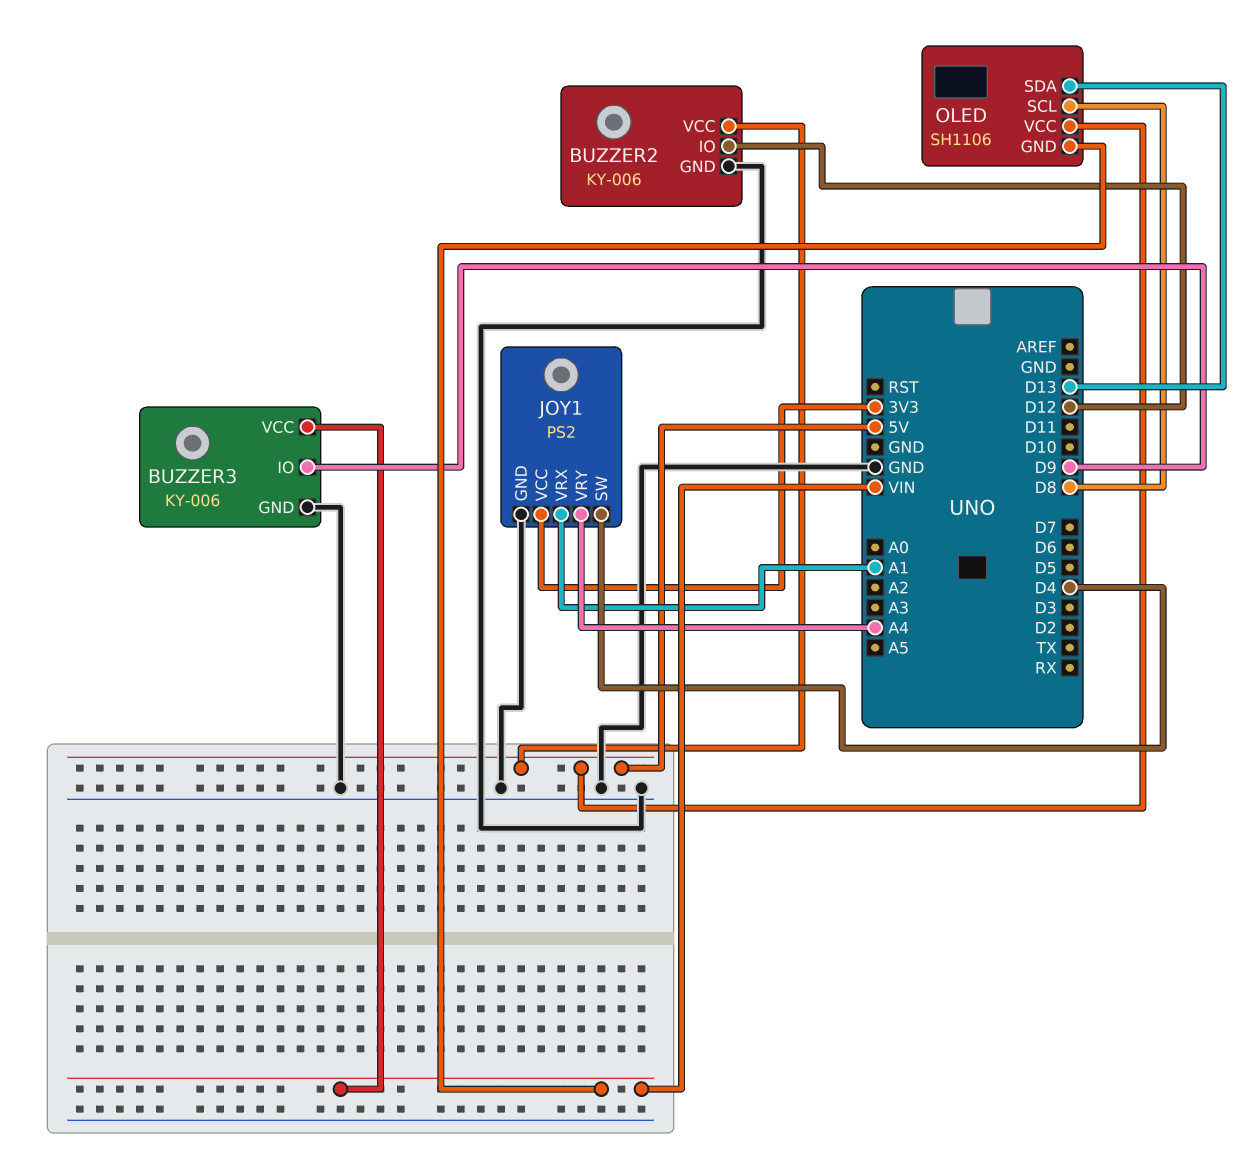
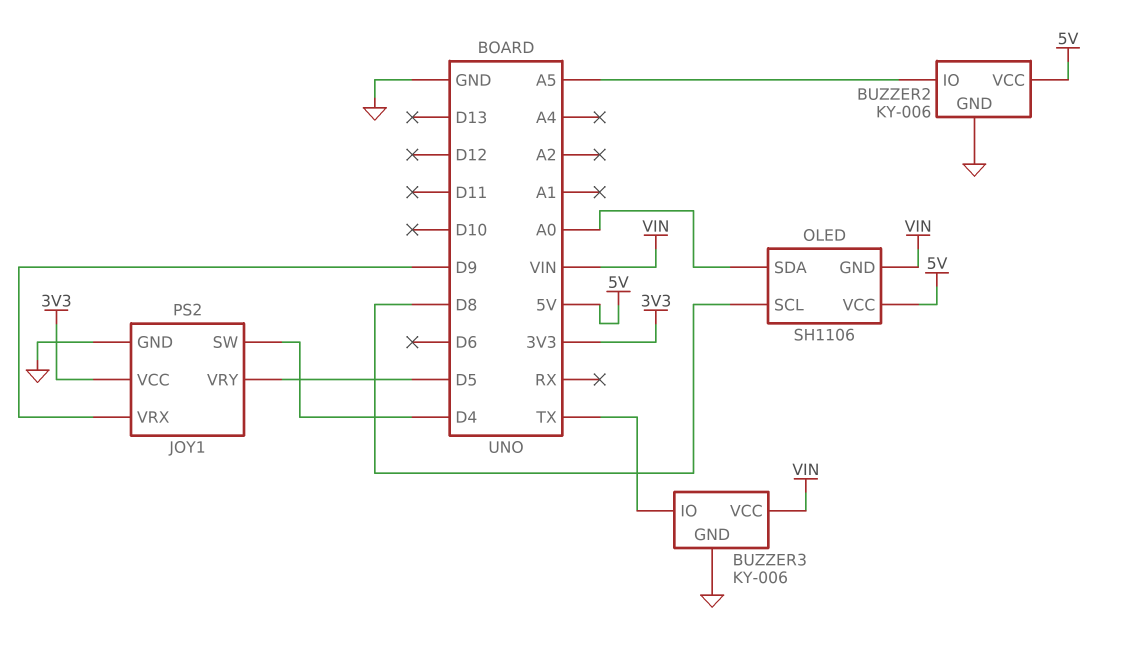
BUZZER2 pin IO: D12 -> A5
BUZZER3 pin IO: D9 -> TX
JOY1 pin VRX: A1 -> D9
JOY1 pin VRY: A4 -> D5
OLED pin SDA: D13 -> A0

